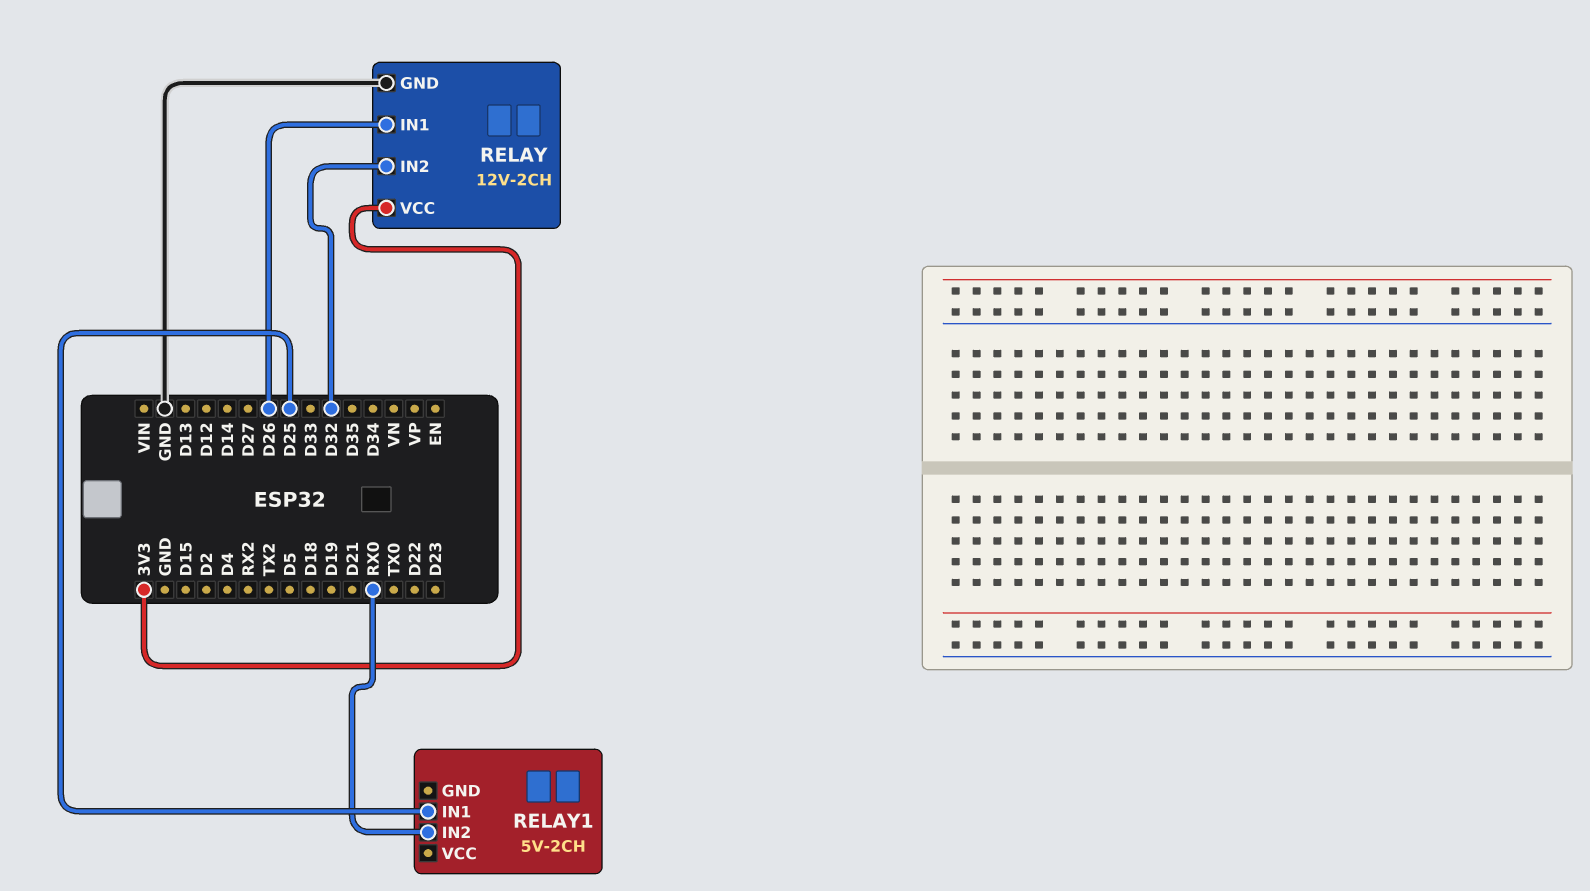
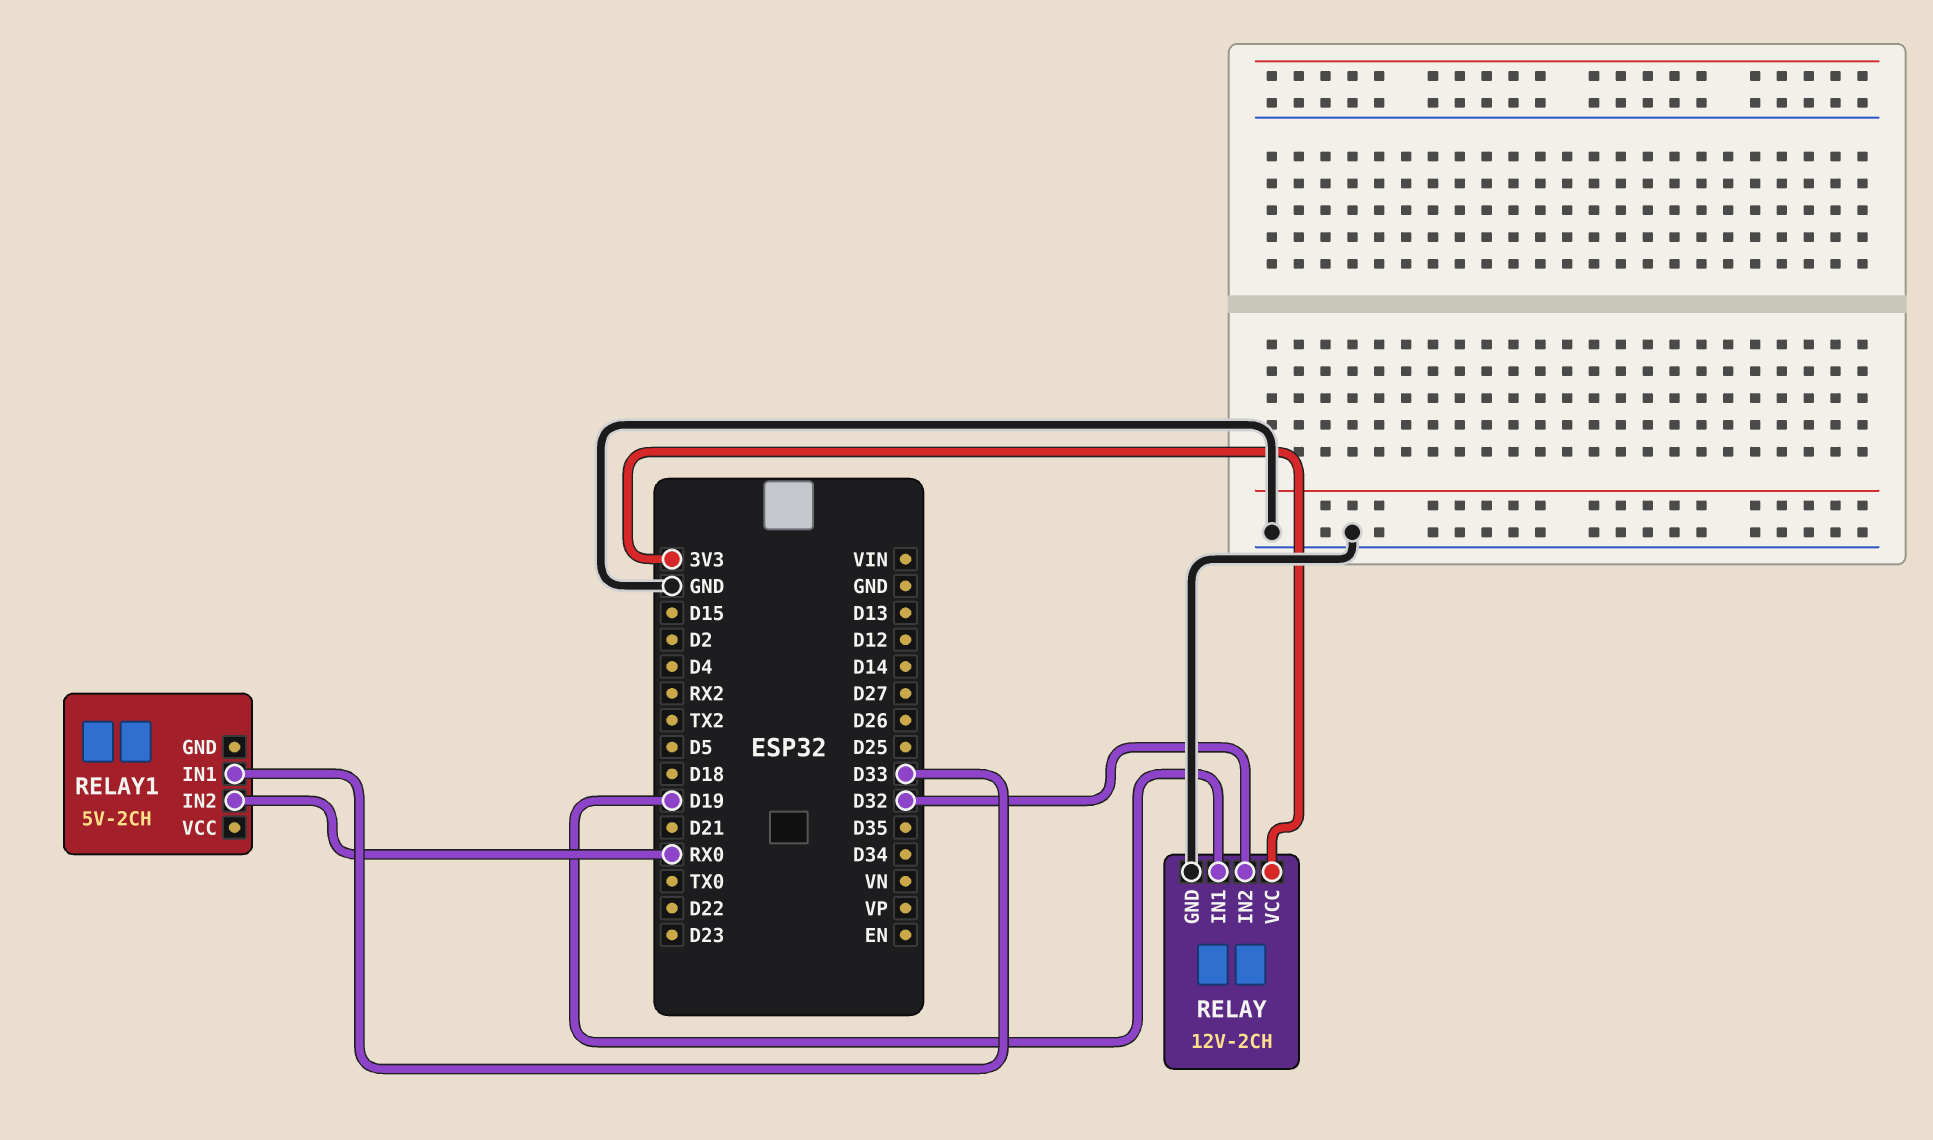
RELAY pin IN1: D26 -> D19
RELAY1 pin IN1: D25 -> D33

